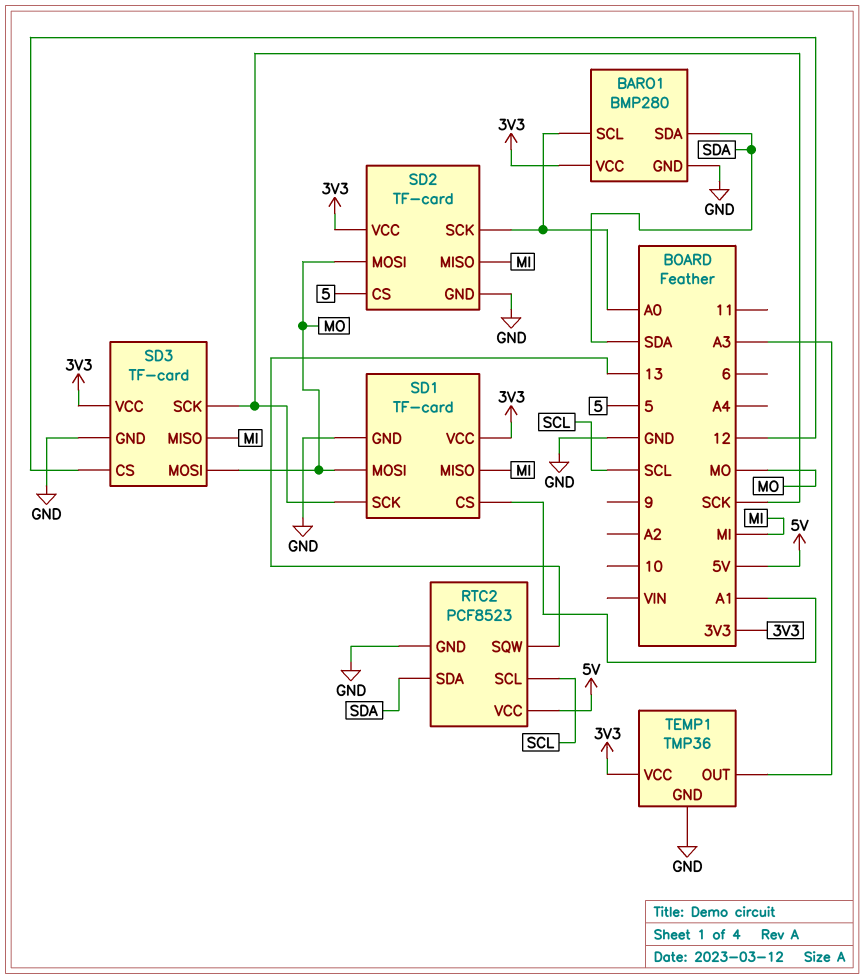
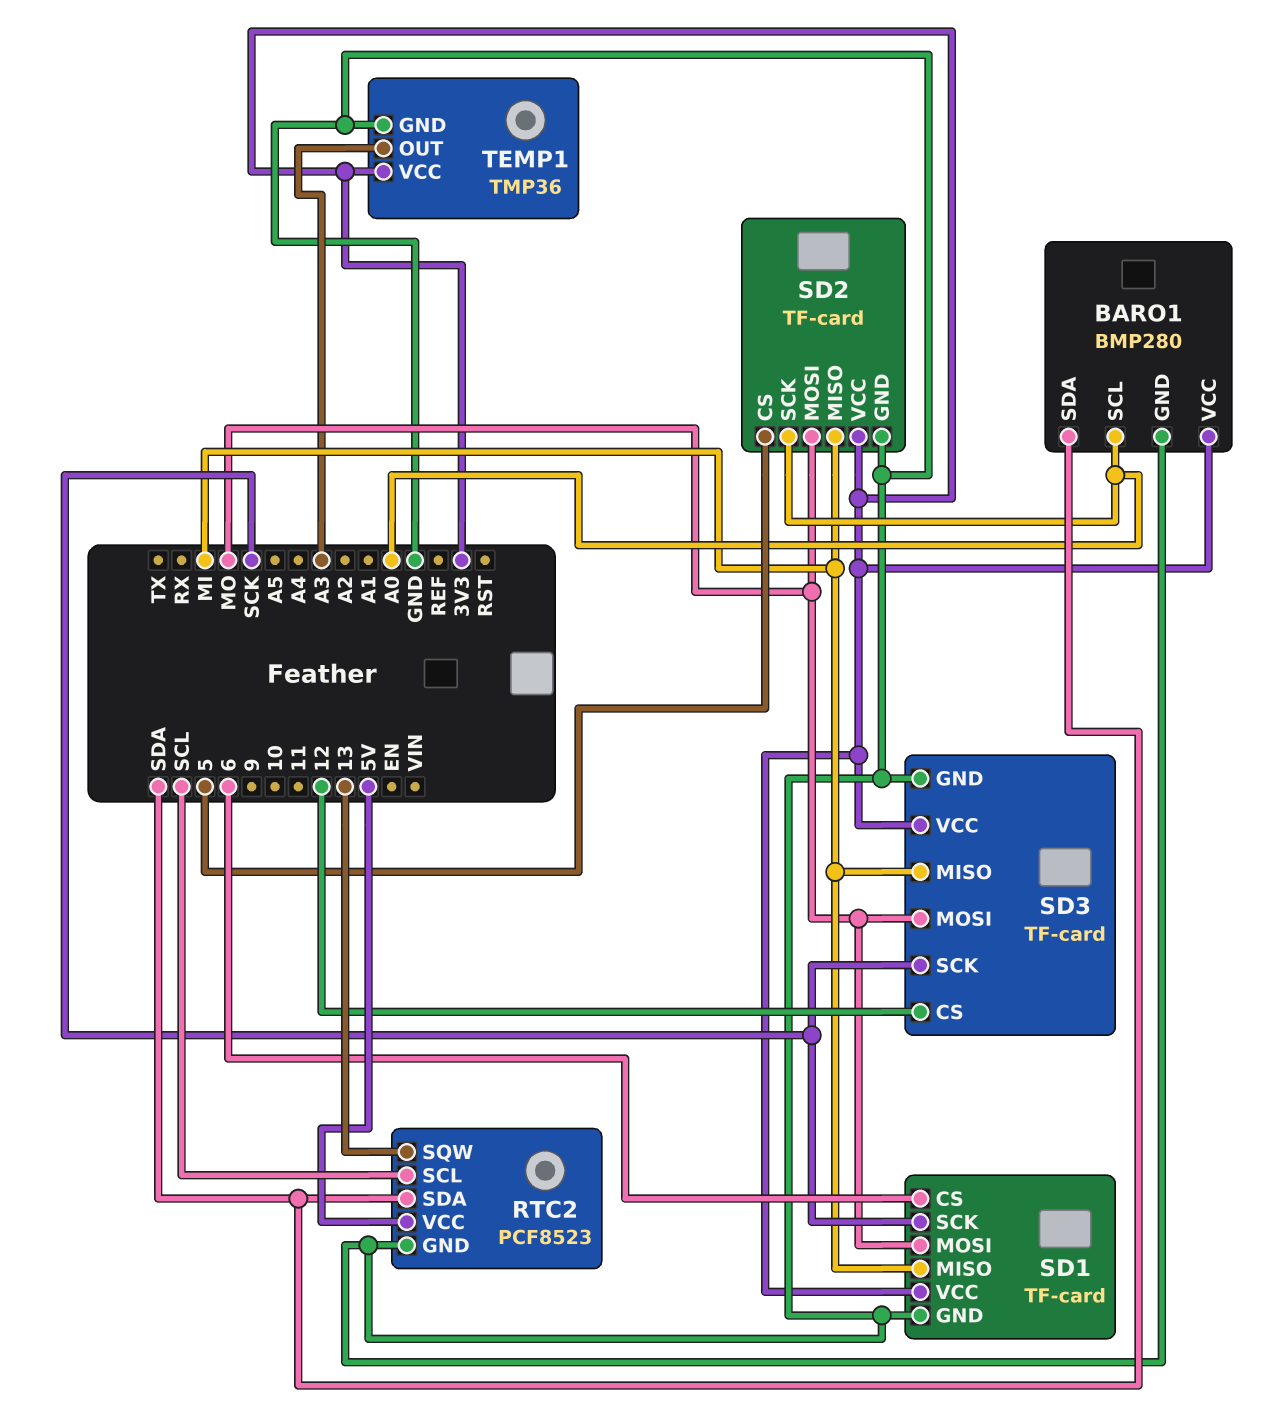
SD1 pin CS: A1 -> 6

